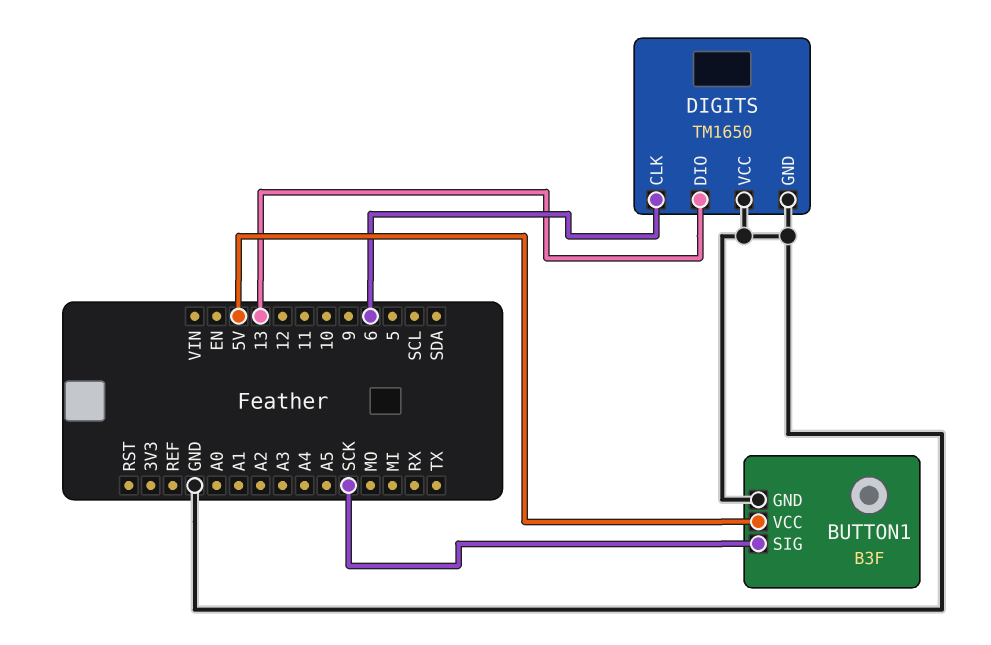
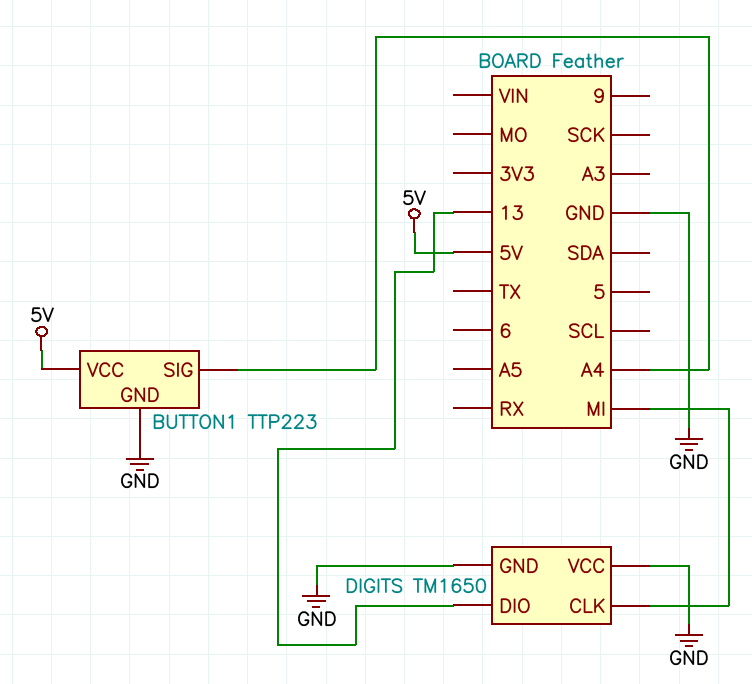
BUTTON1: B3F -> TTP223
BUTTON1 pin SIG: SCK -> A4
DIGITS pin CLK: 6 -> MI

